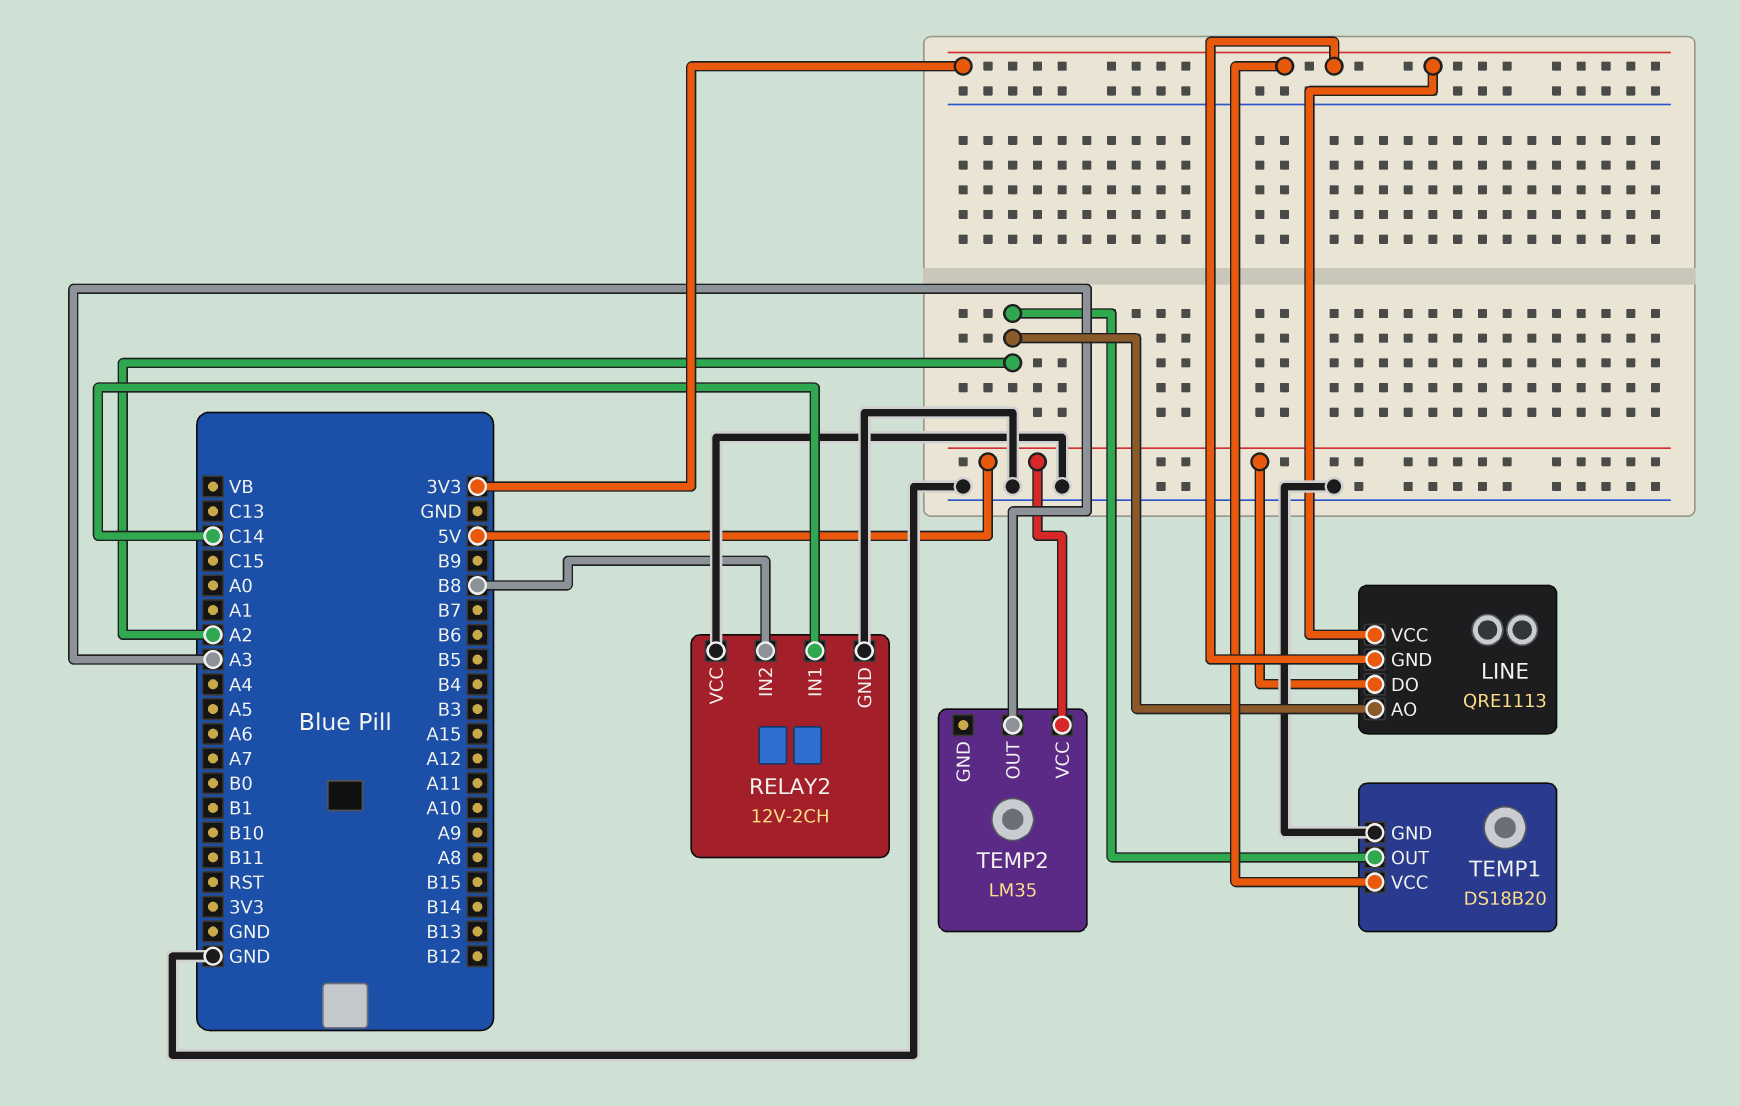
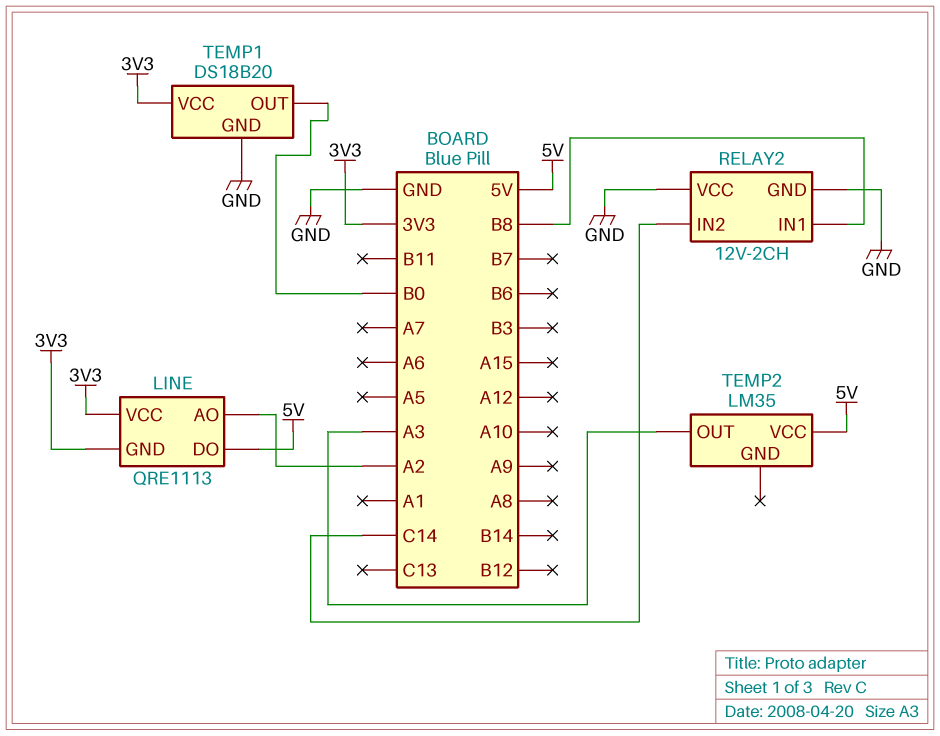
RELAY2 pin IN1: C14 -> B8
RELAY2 pin IN2: B8 -> C14
TEMP1 pin OUT: A2 -> B0

